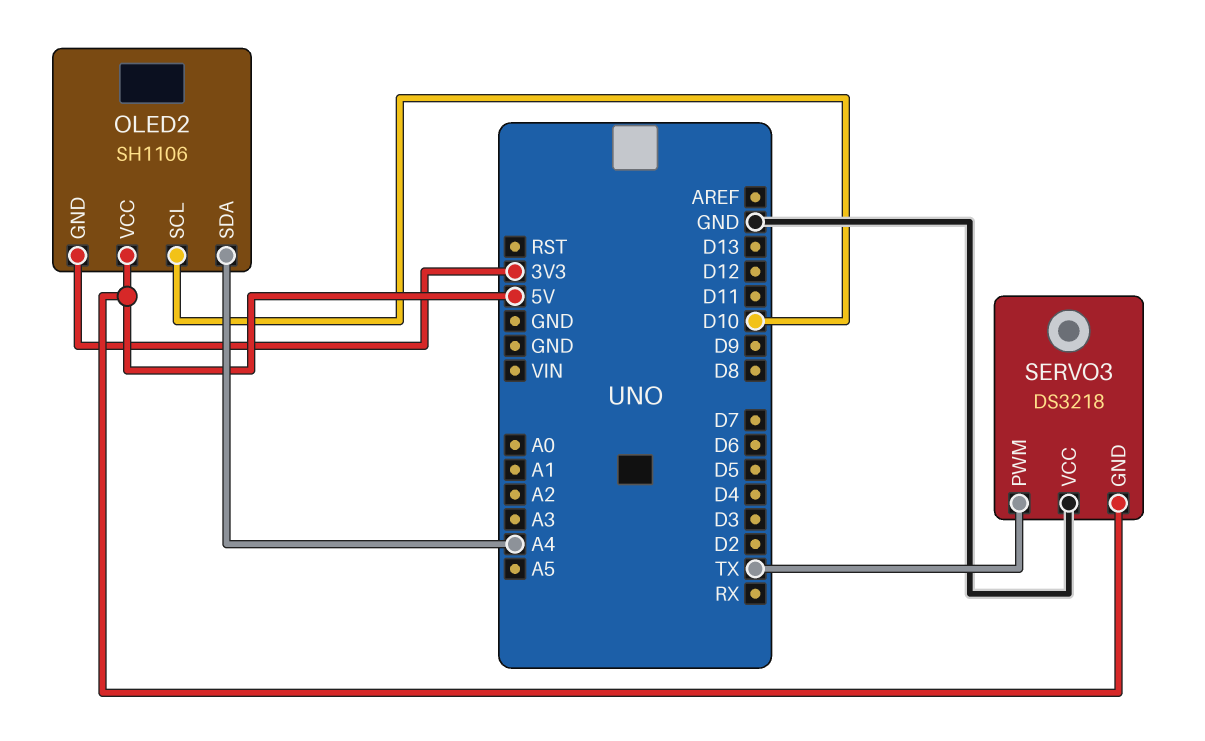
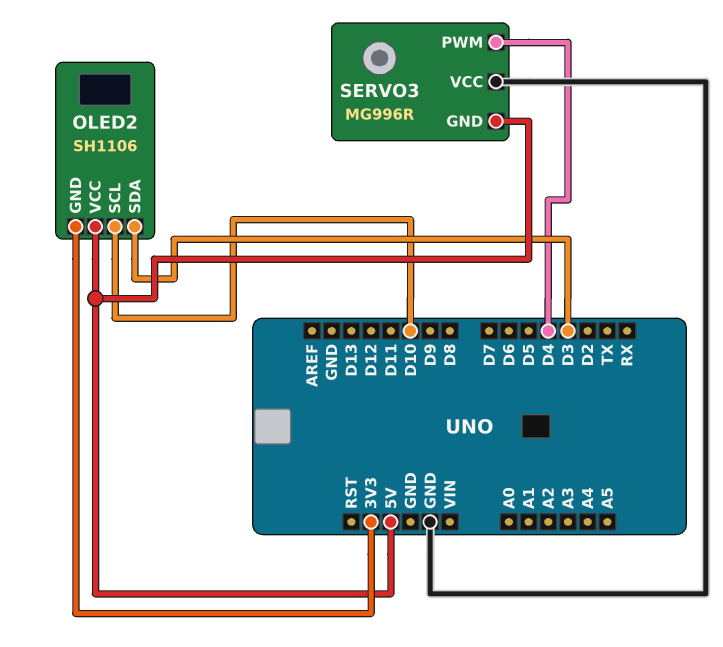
OLED2 pin SDA: A4 -> D3
SERVO3: DS3218 -> MG996R
SERVO3 pin PWM: TX -> D4

